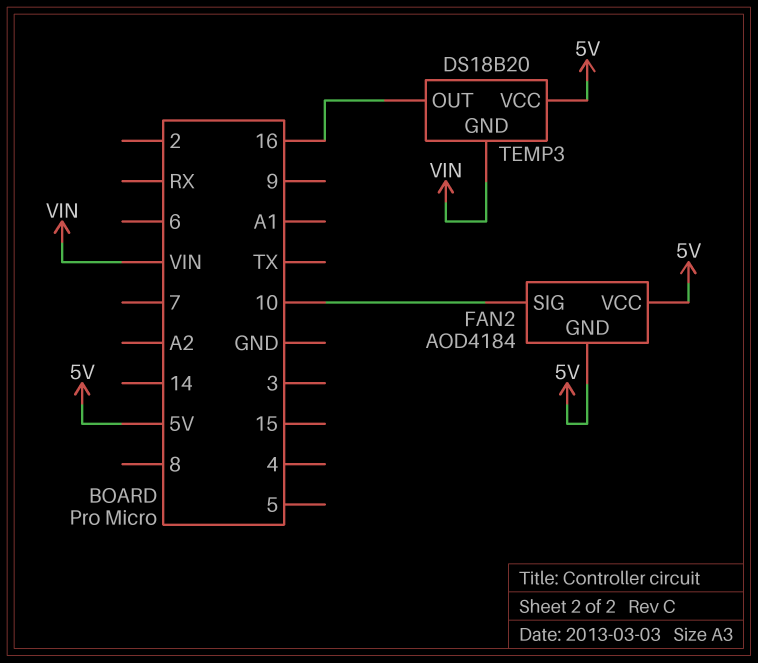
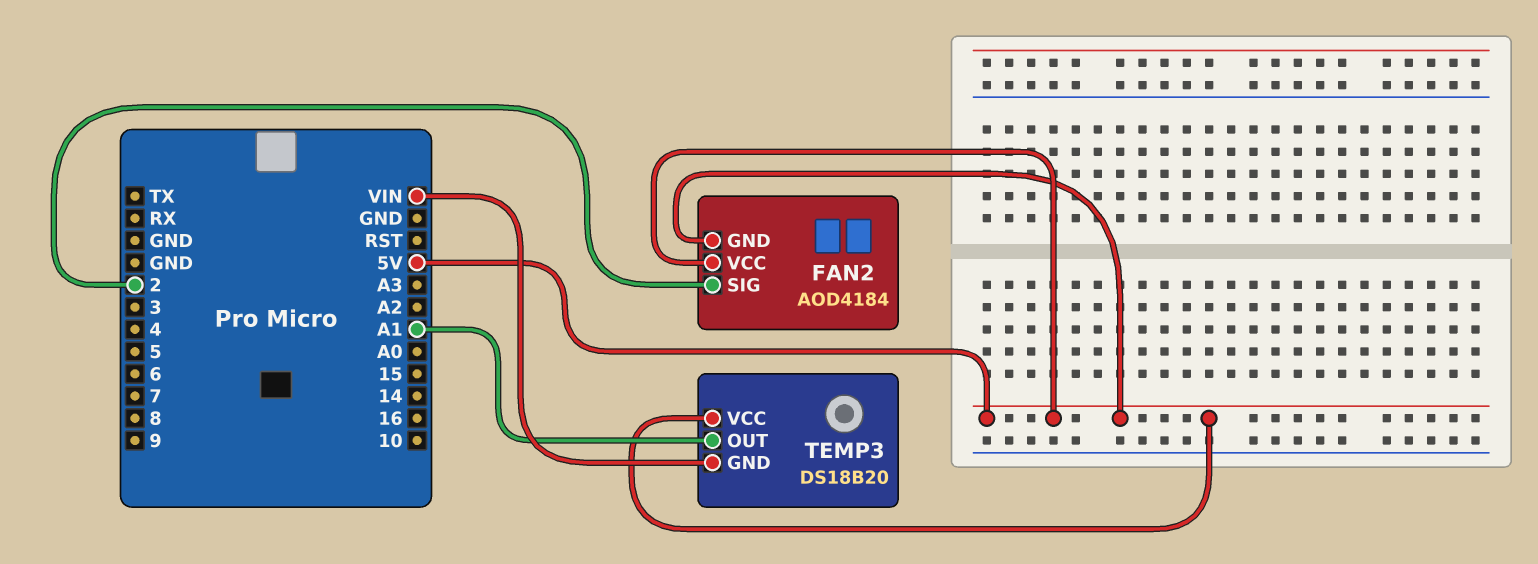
FAN2 pin SIG: 10 -> 2
TEMP3 pin OUT: 16 -> A1

